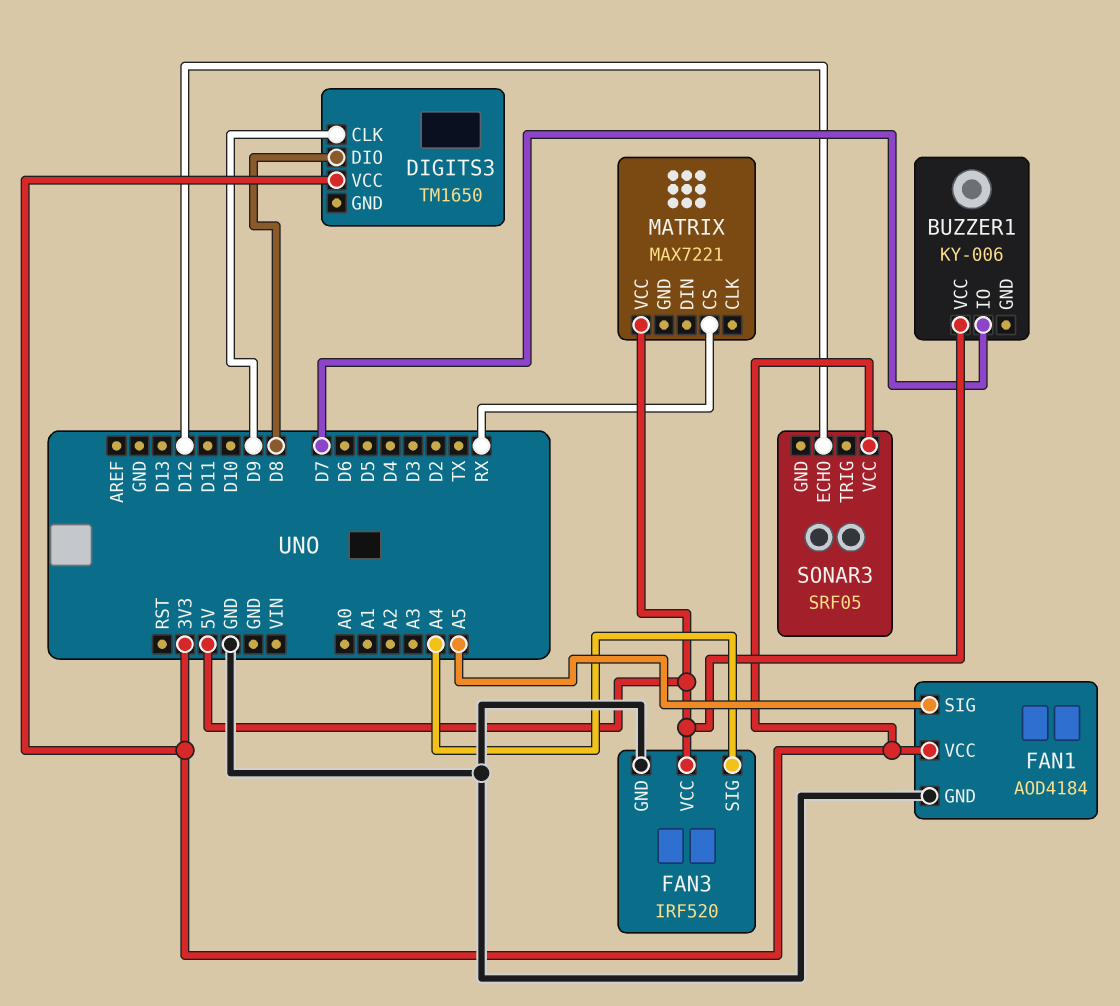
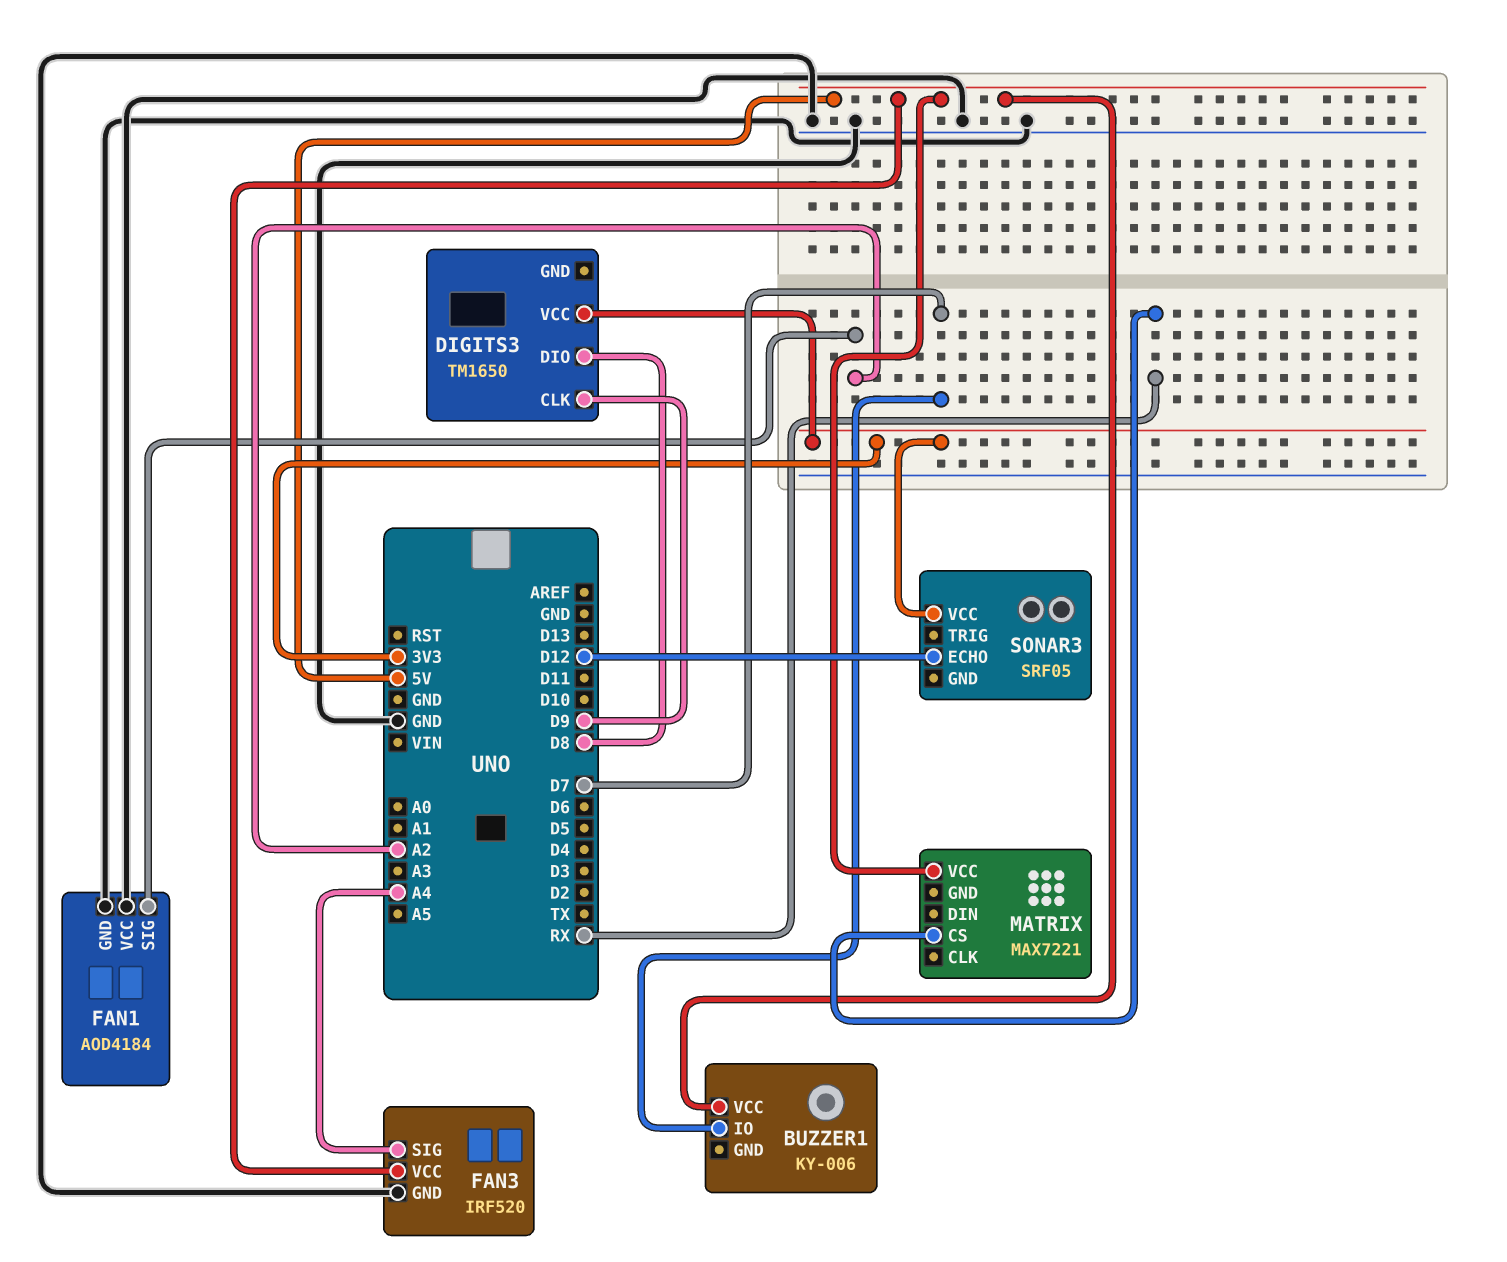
FAN1 pin SIG: A5 -> A2
FAN1 pin VCC: 3V3 -> GND

